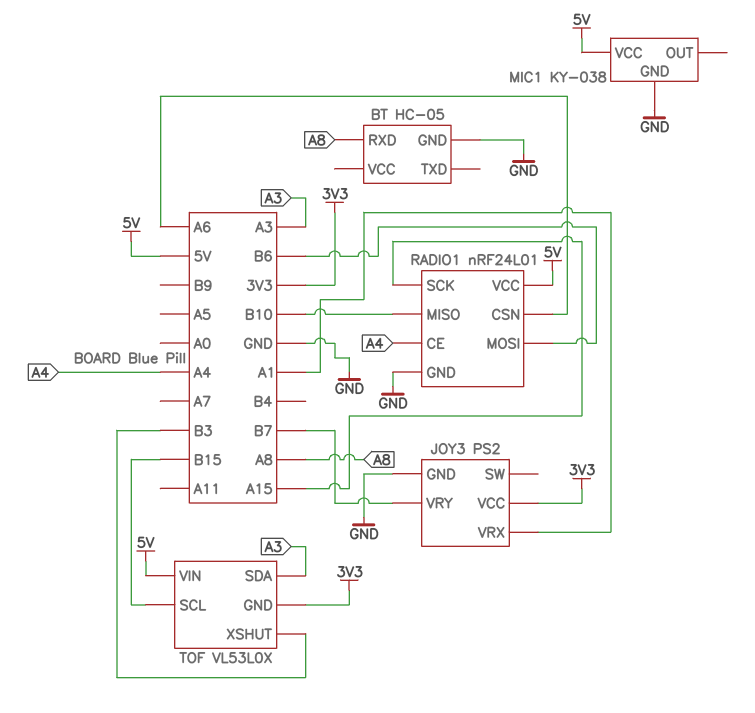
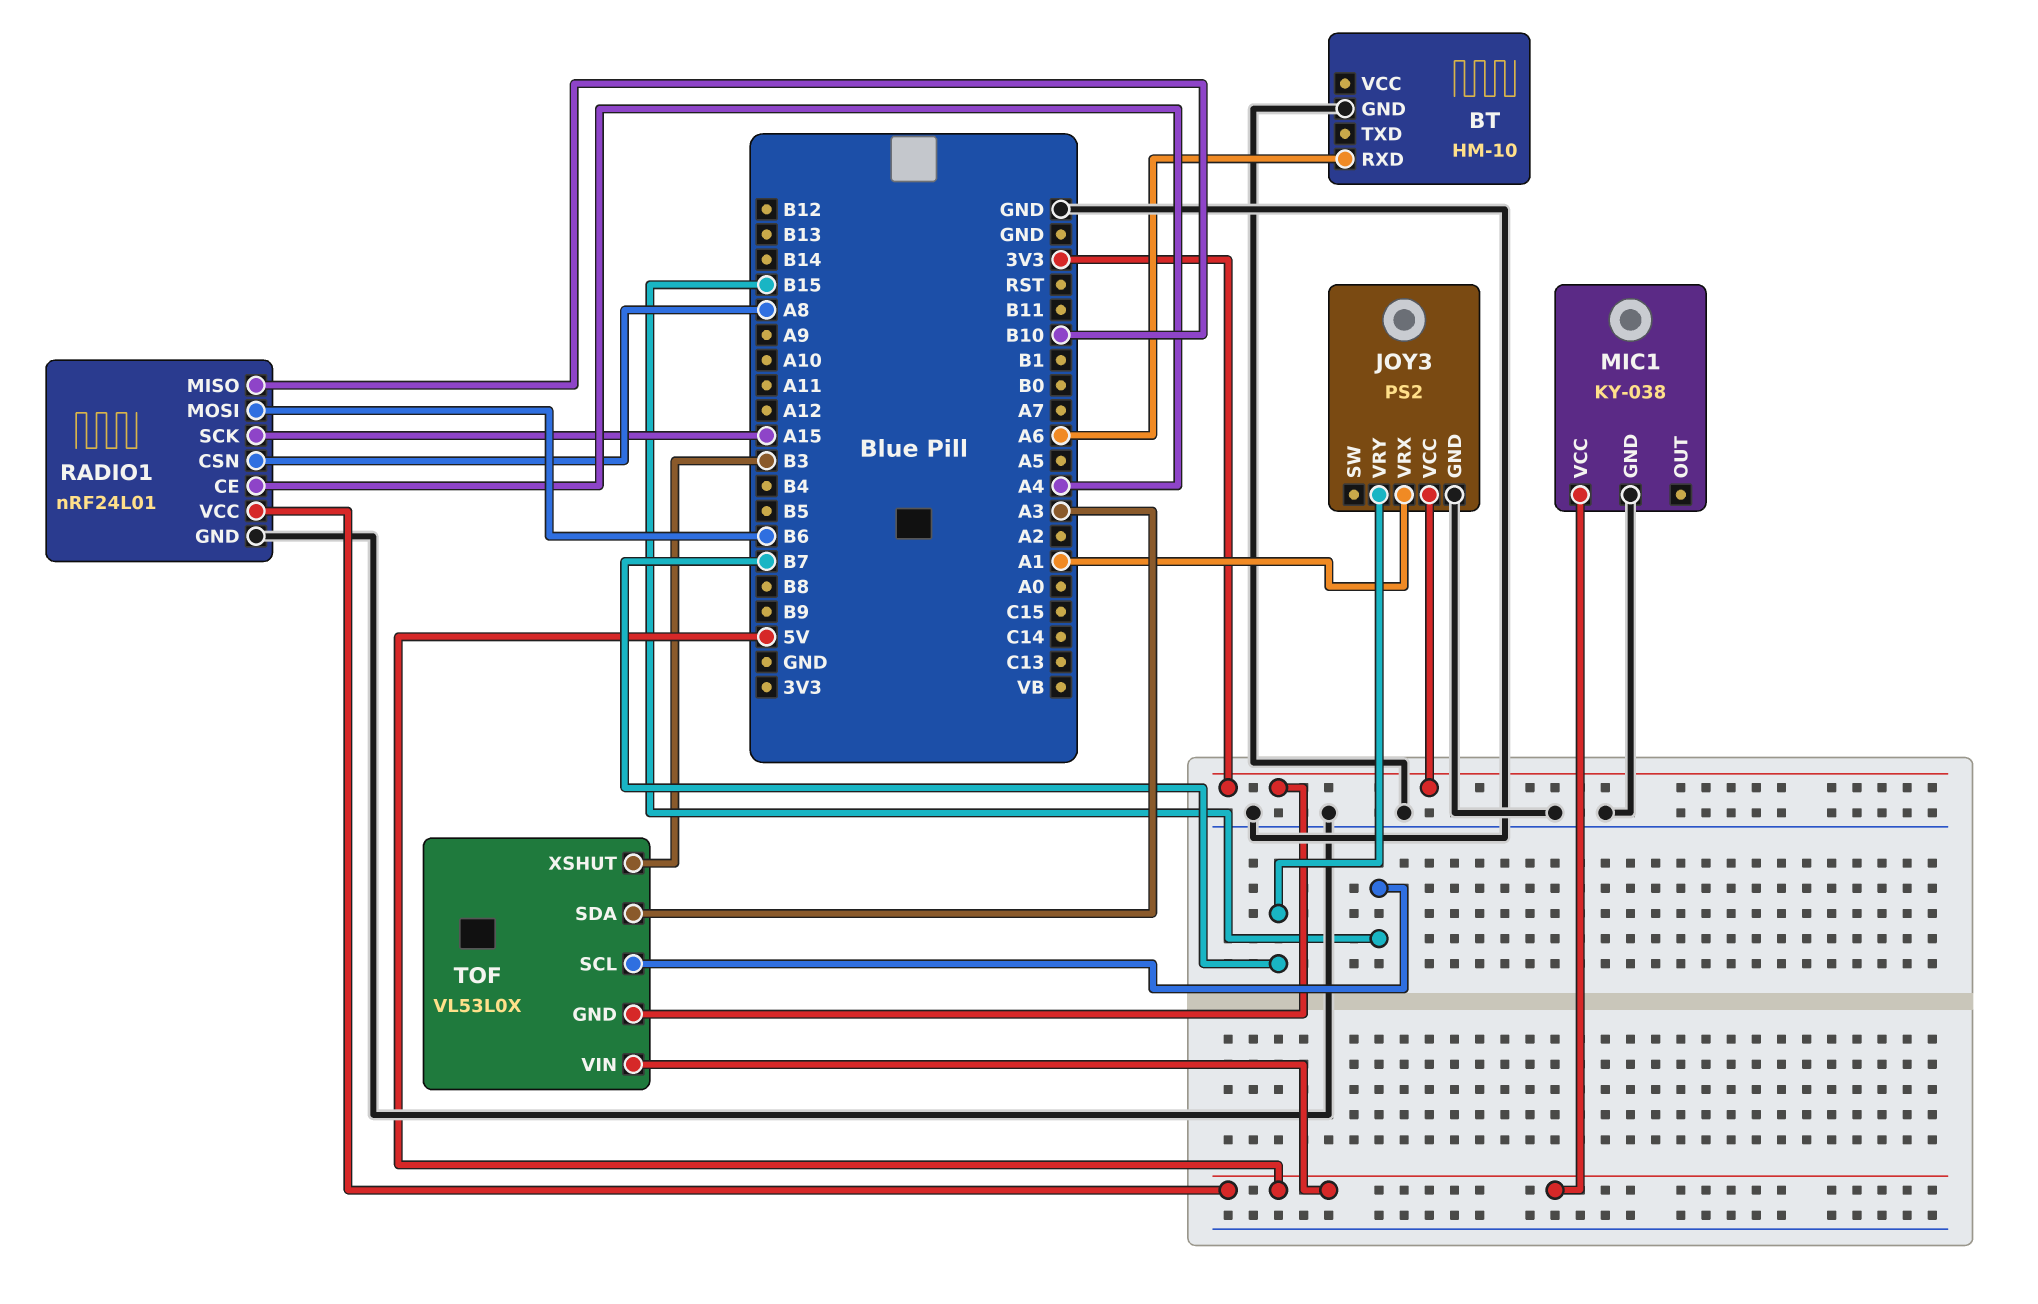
BT: HC-05 -> HM-10
BT pin RXD: A8 -> A6
RADIO1 pin CSN: A6 -> A8

